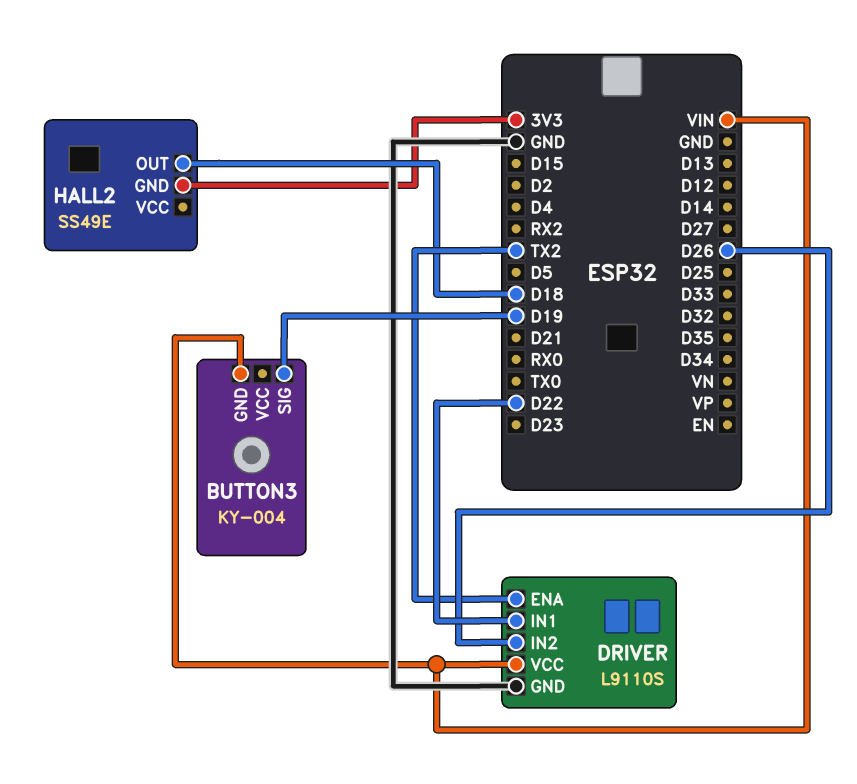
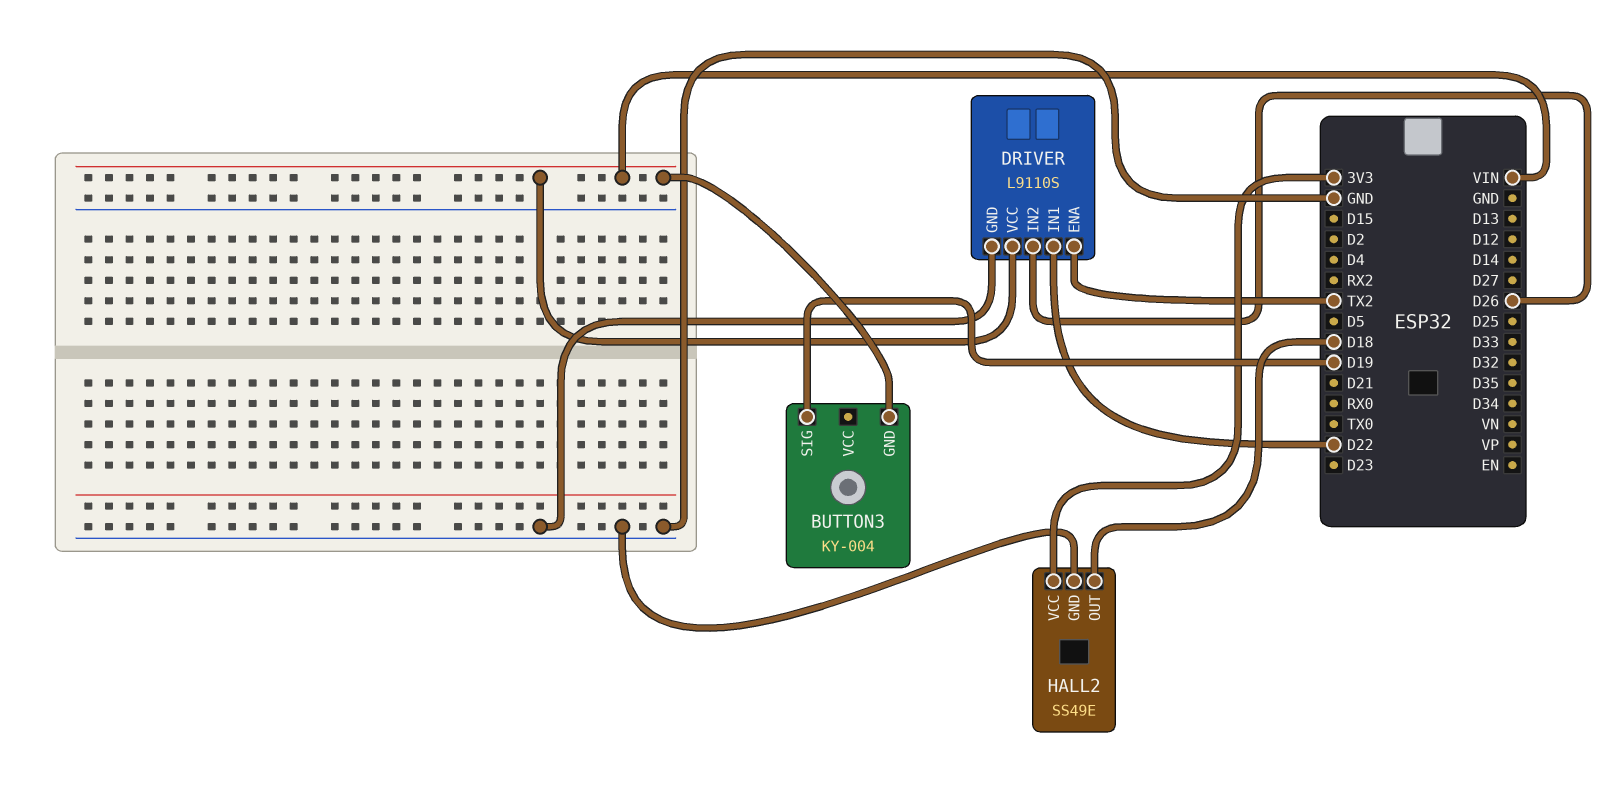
HALL2 pin GND: 3V3 -> GND
HALL2 pin VCC: none -> 3V3

